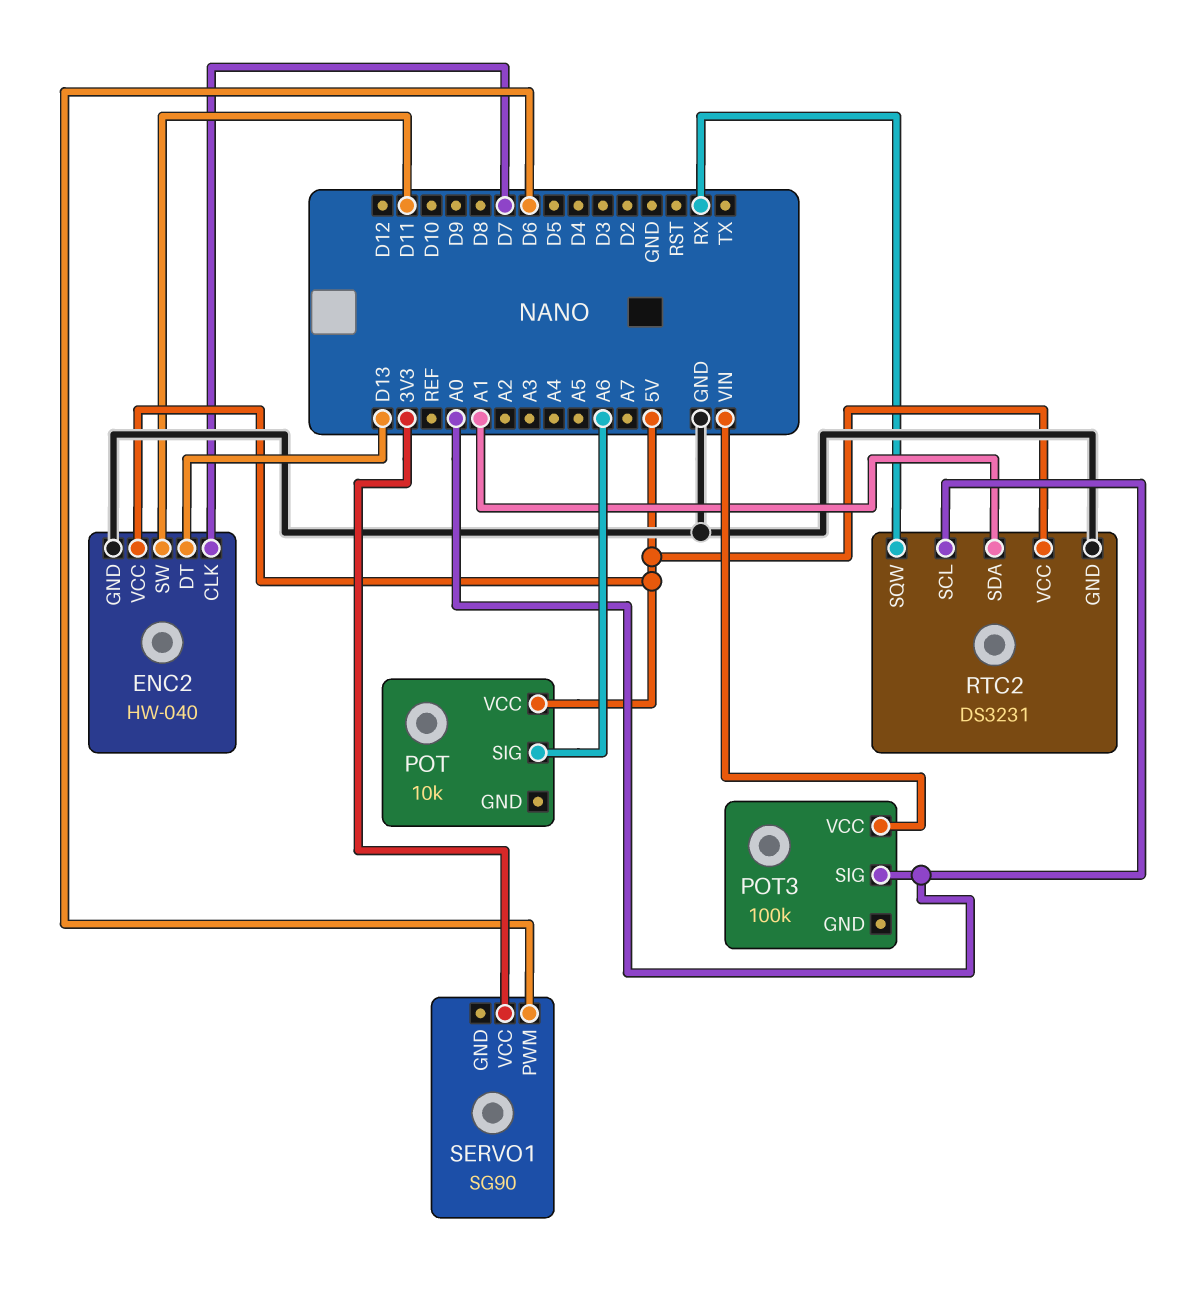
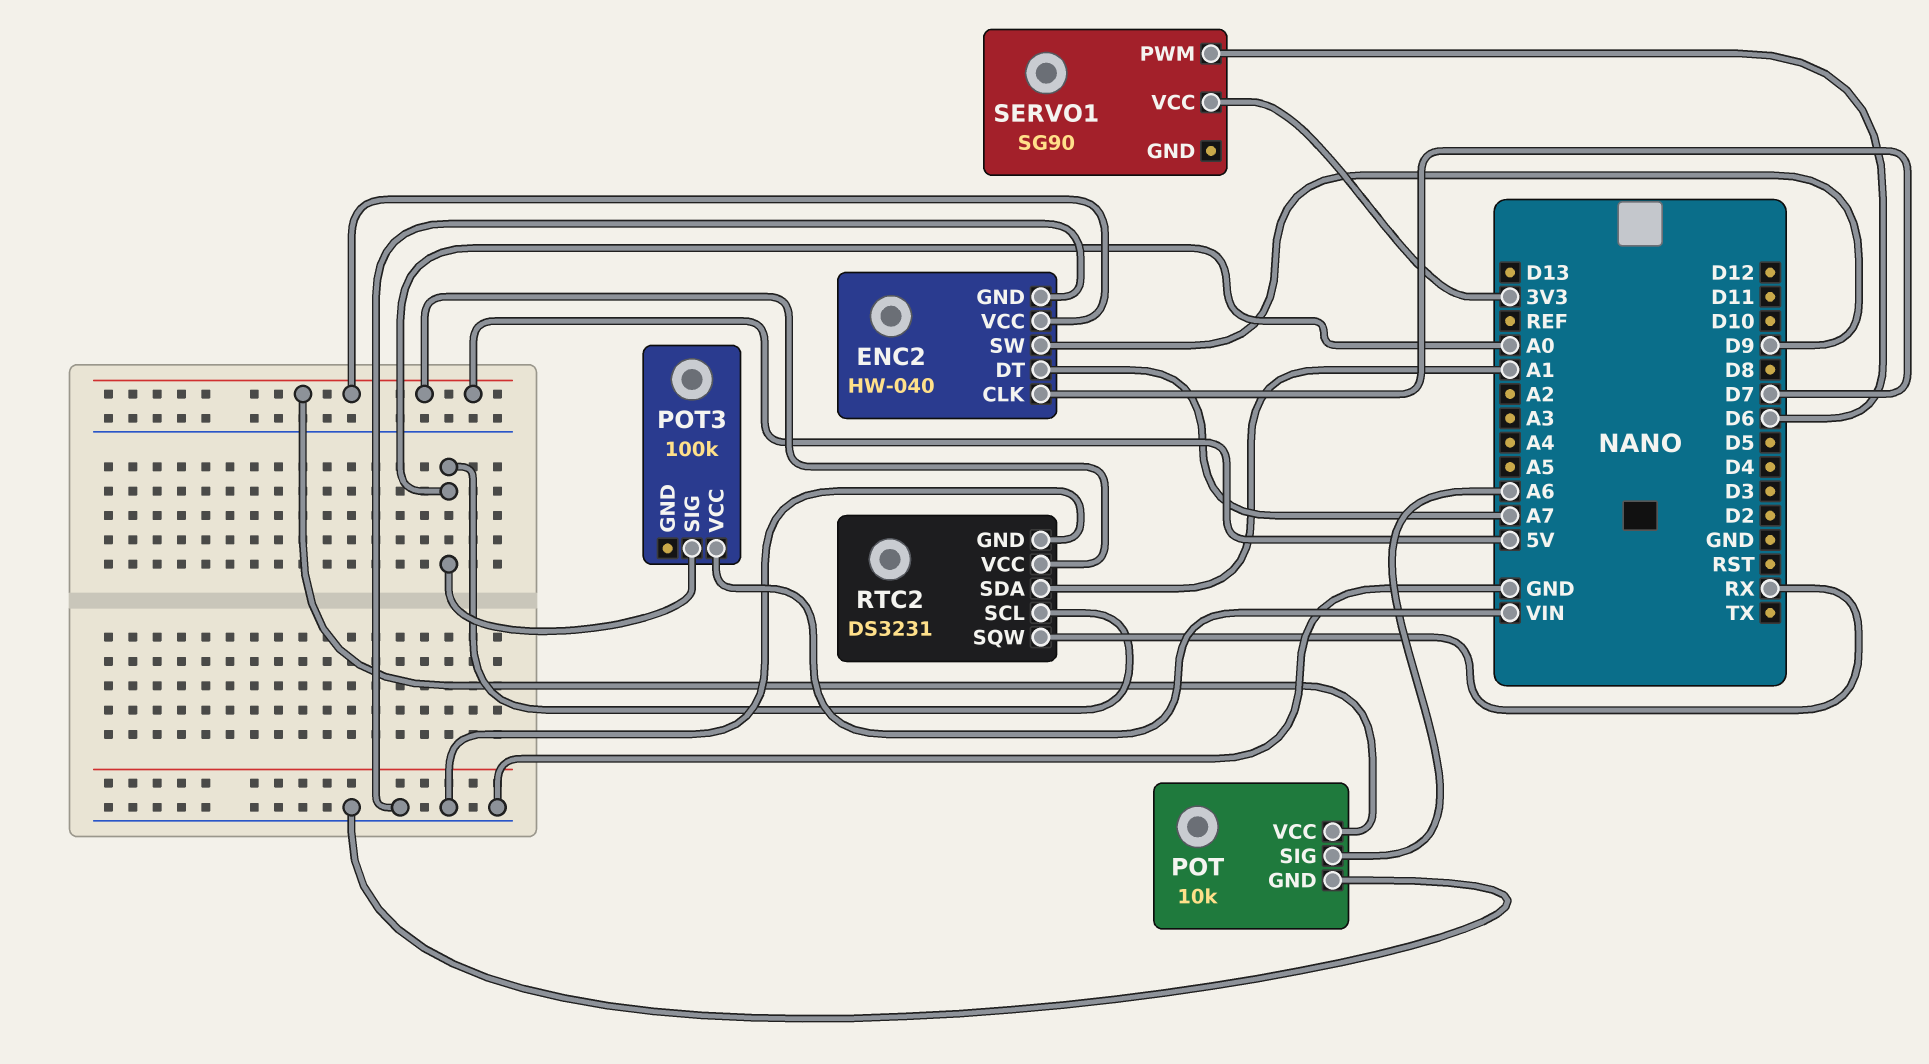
ENC2 pin DT: D13 -> A7
ENC2 pin SW: D11 -> D9
POT pin GND: none -> GND

